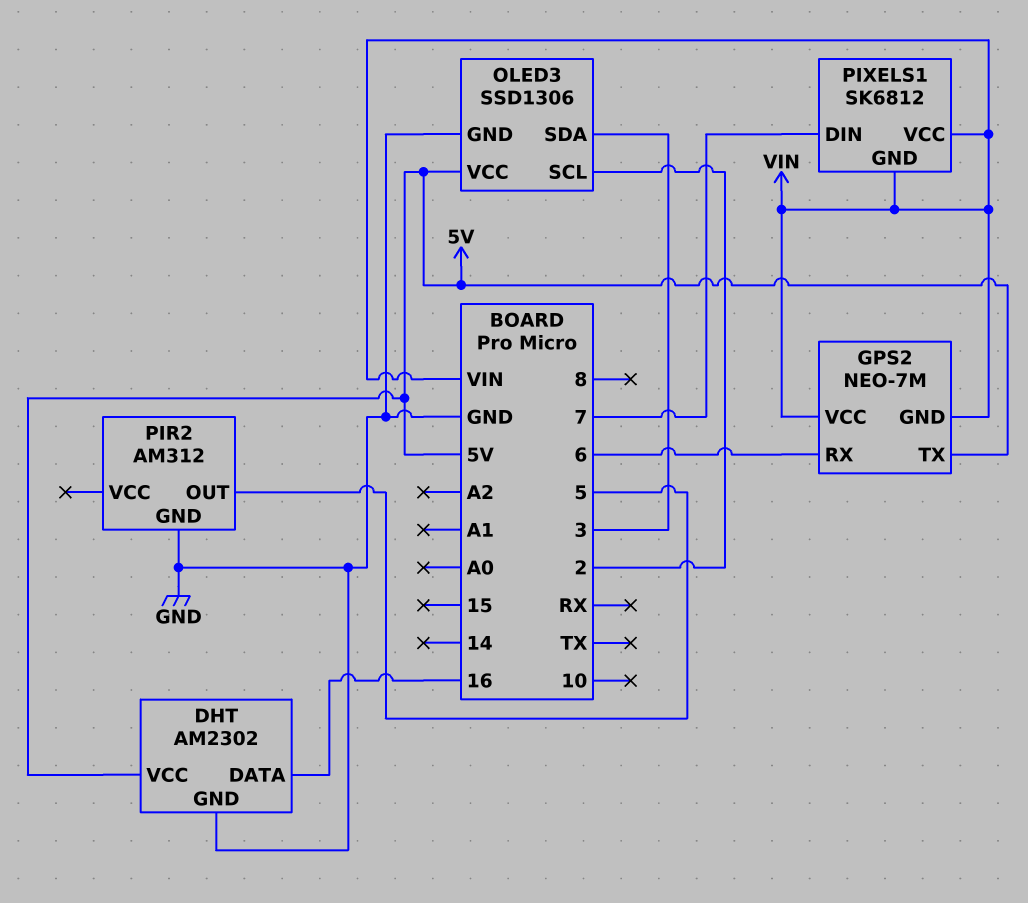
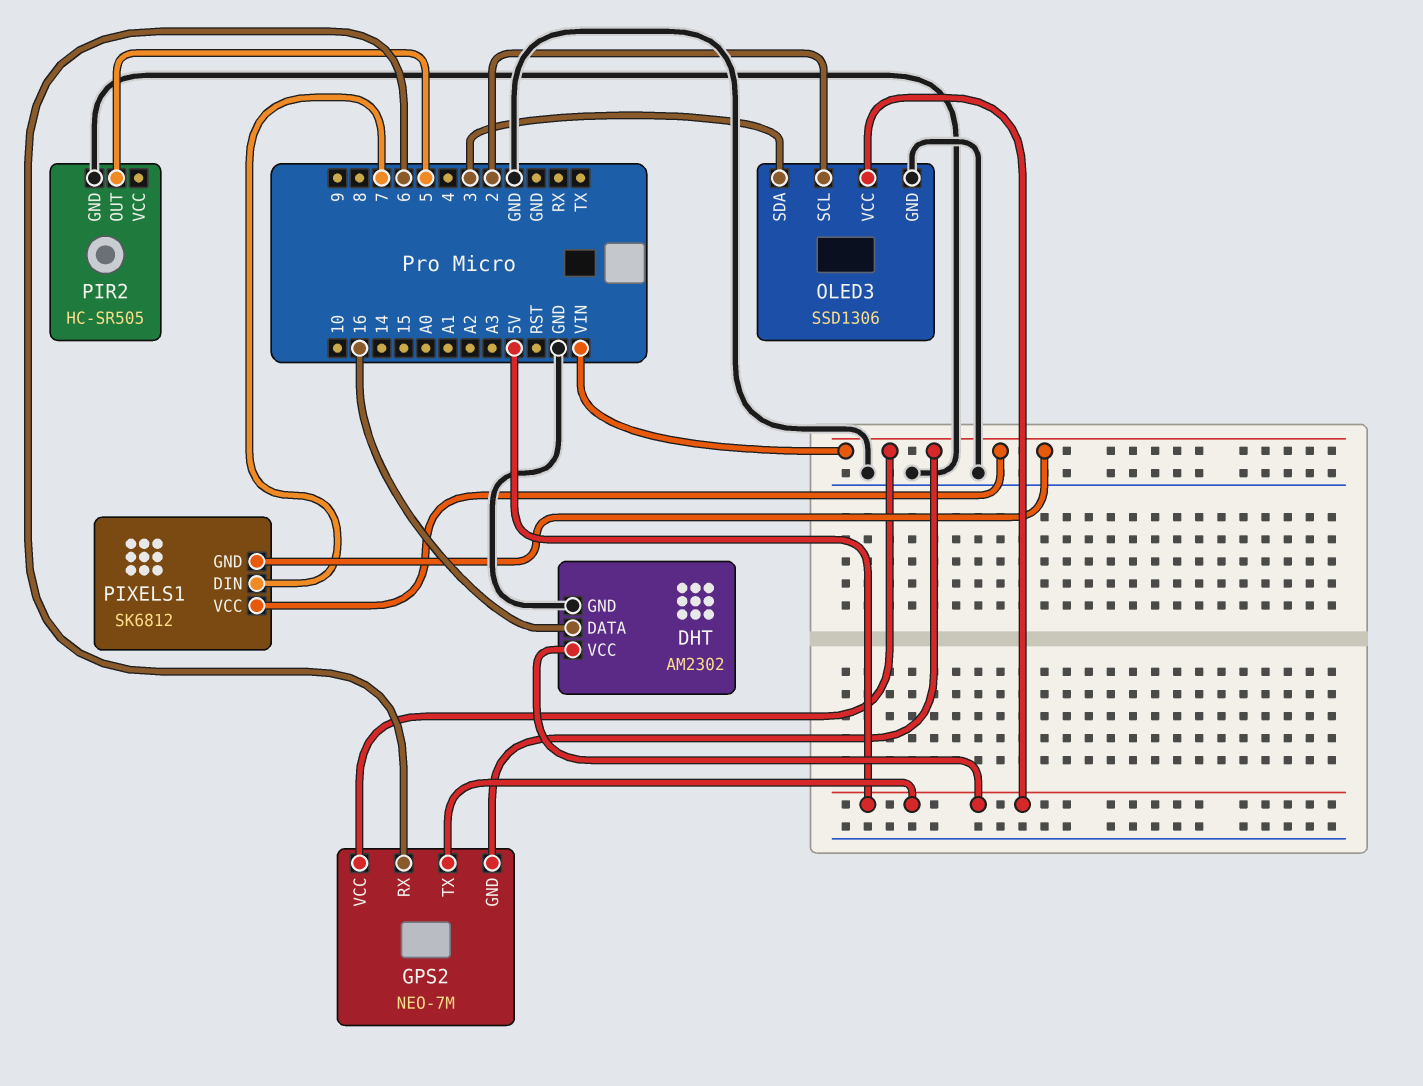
PIR2: AM312 -> HC-SR505

